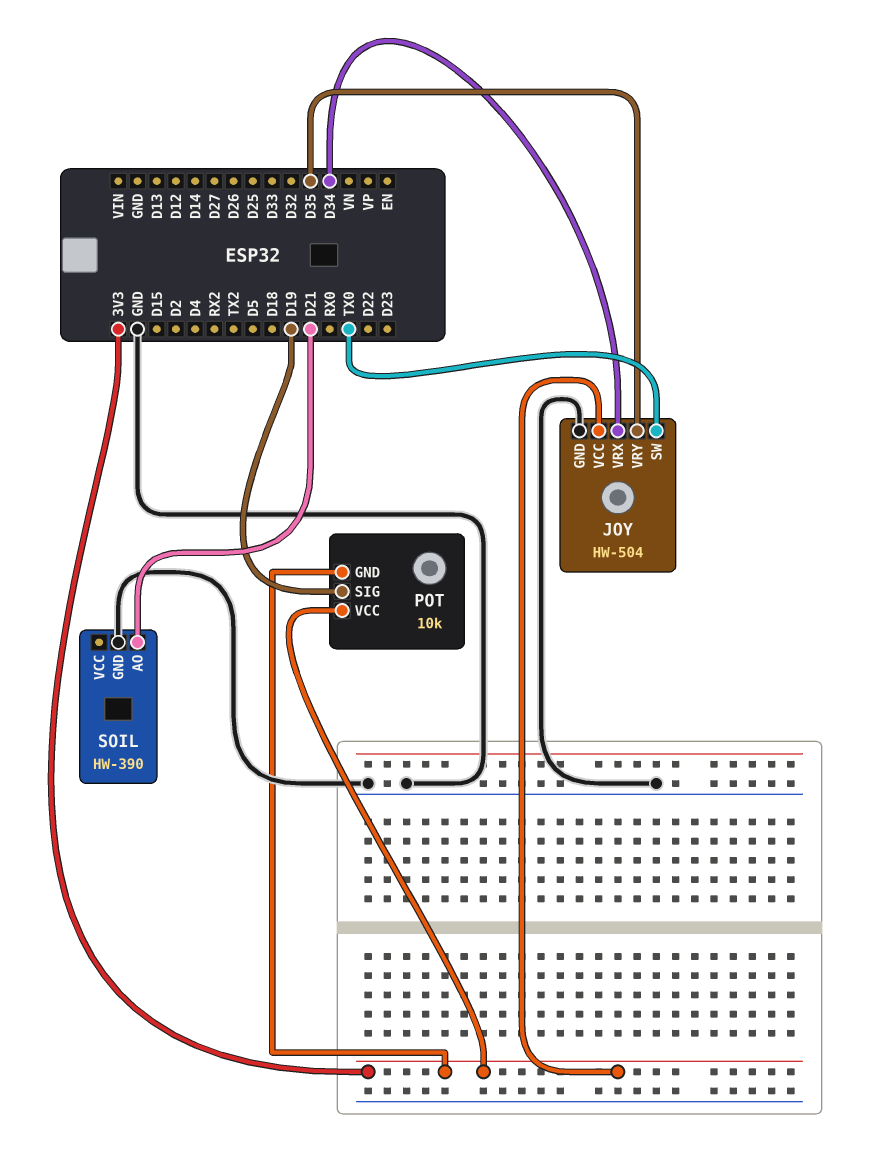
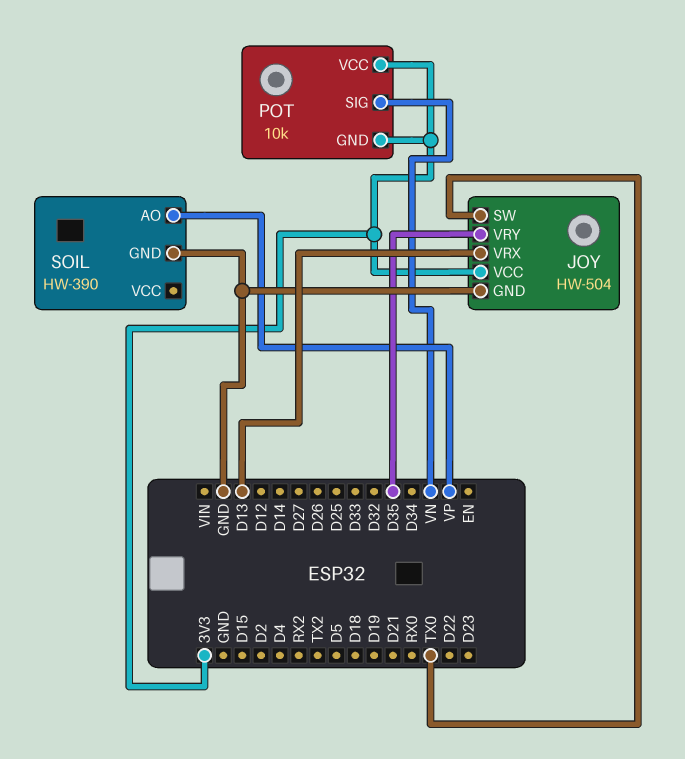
JOY pin VRX: D34 -> D13
POT pin SIG: D19 -> VN
SOIL pin AO: D21 -> VP

